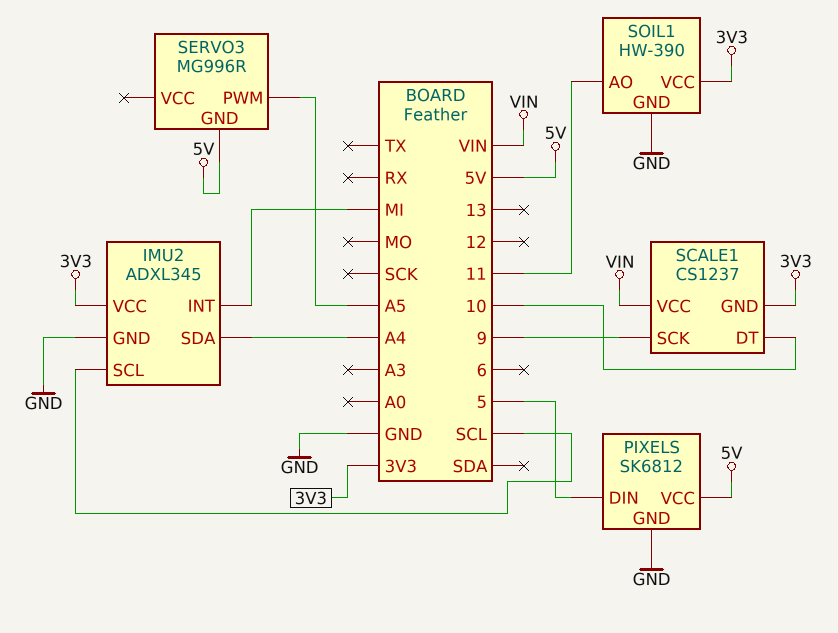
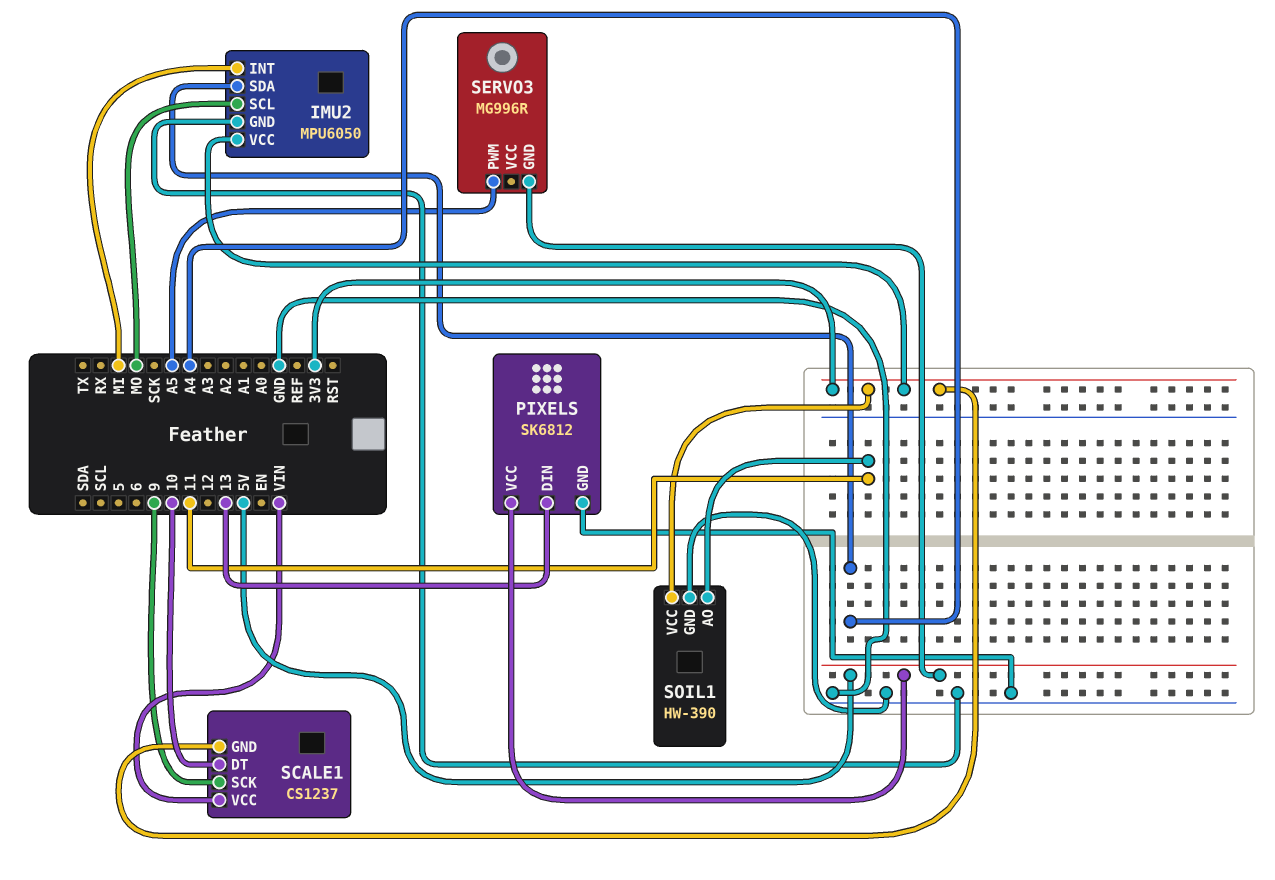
IMU2: ADXL345 -> MPU6050
IMU2 pin SCL: SCL -> MO
PIXELS pin DIN: 5 -> 13

